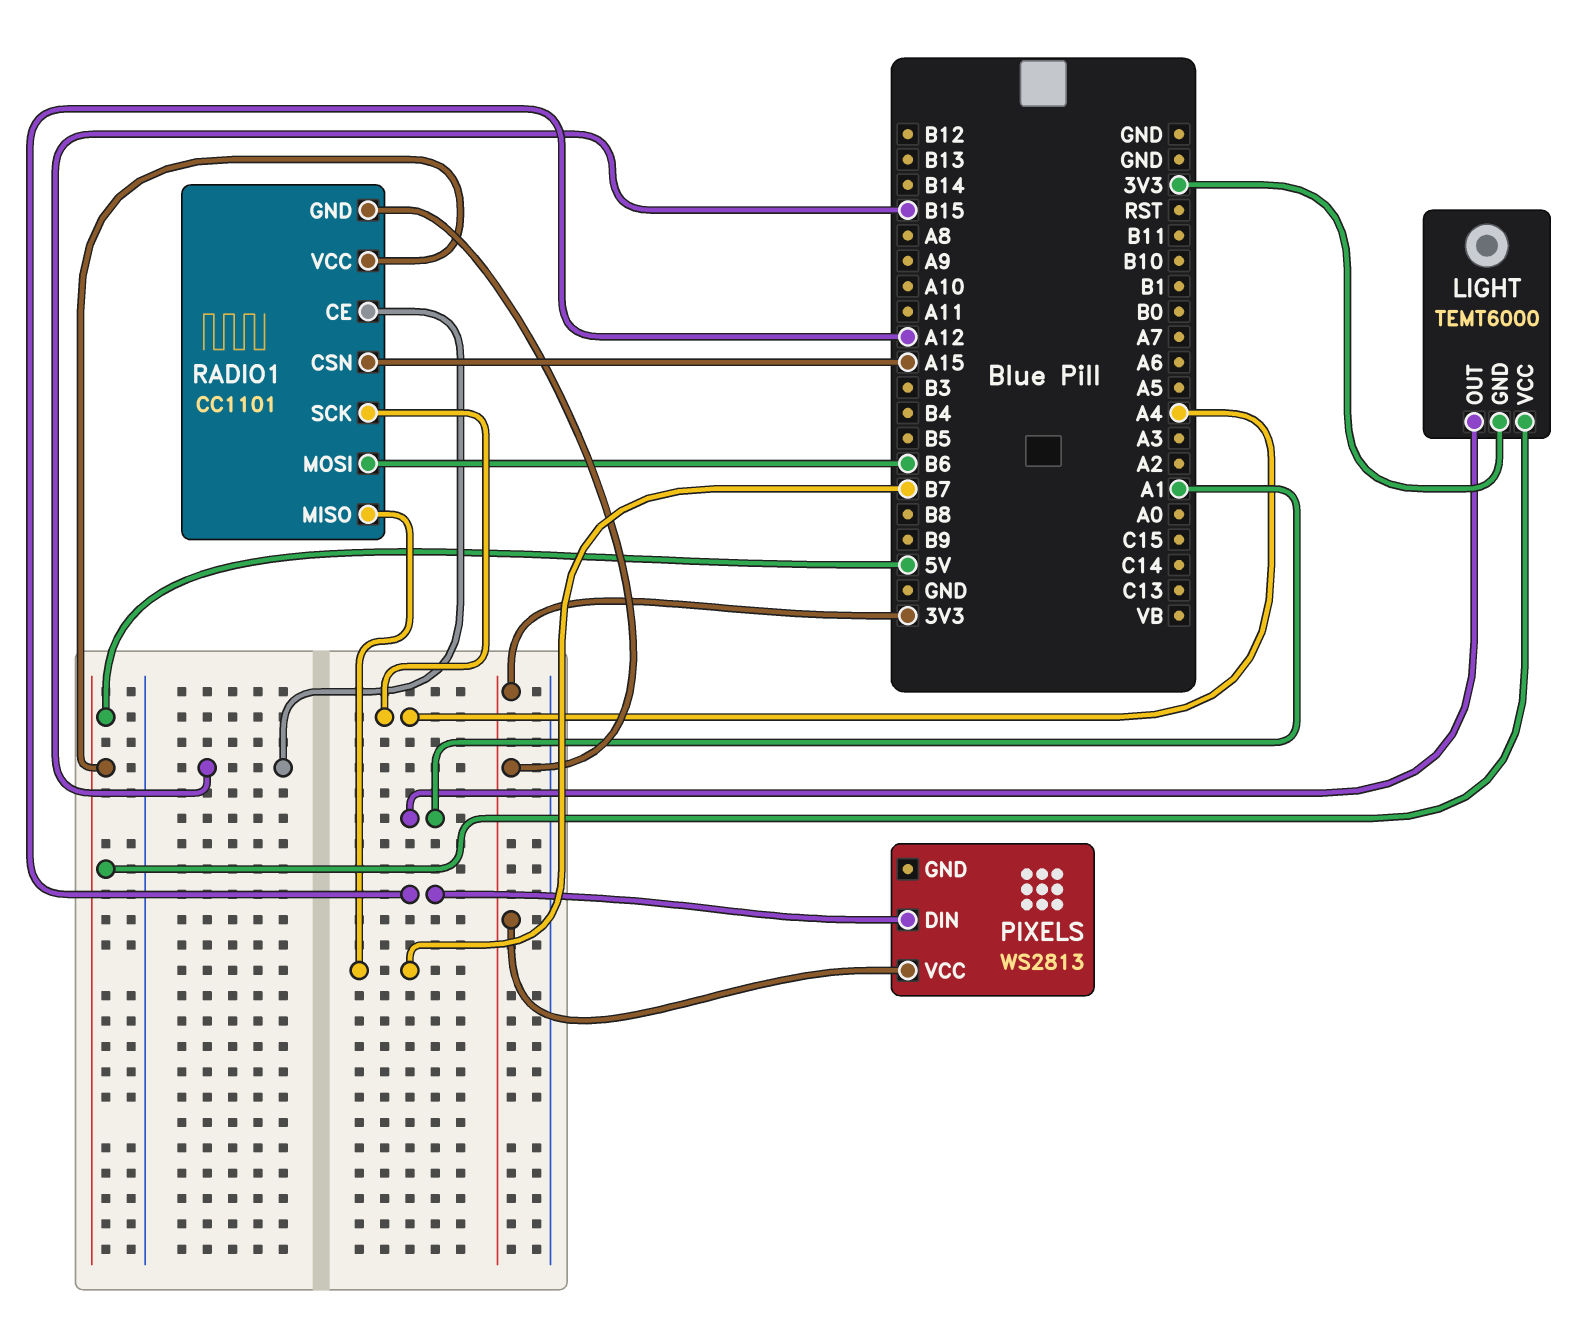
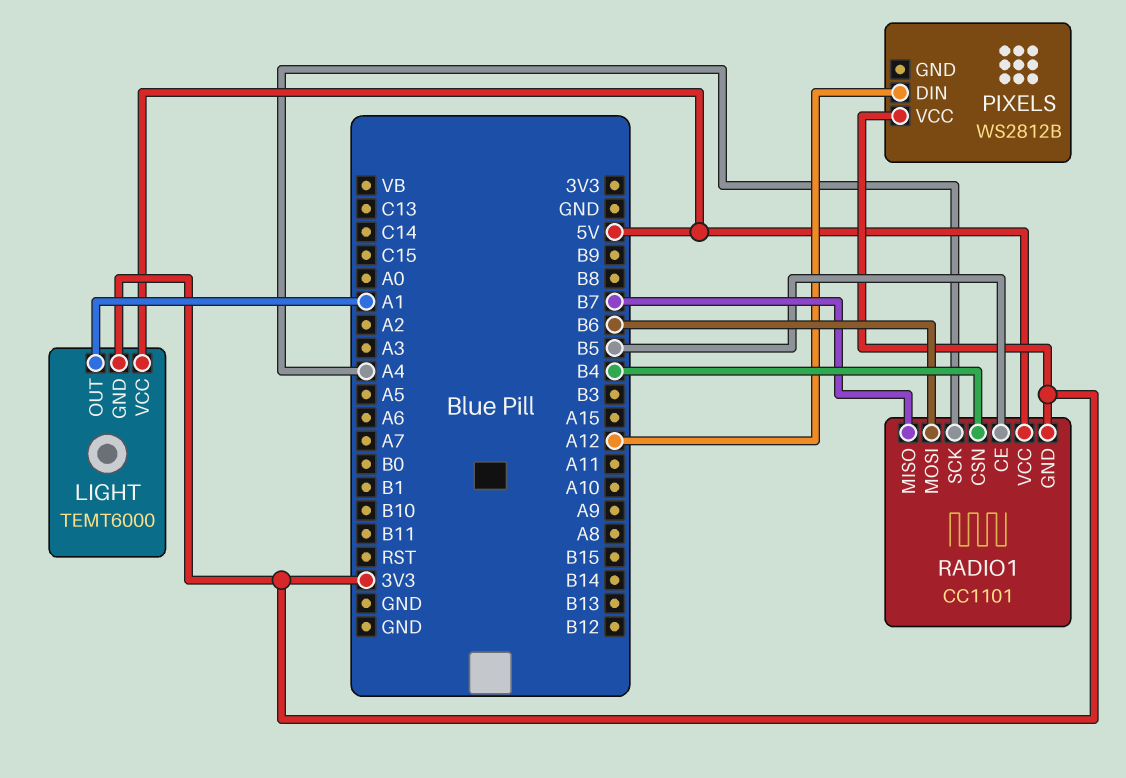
PIXELS: WS2813 -> WS2812B
RADIO1 pin CE: B15 -> B5
RADIO1 pin CSN: A15 -> B4

